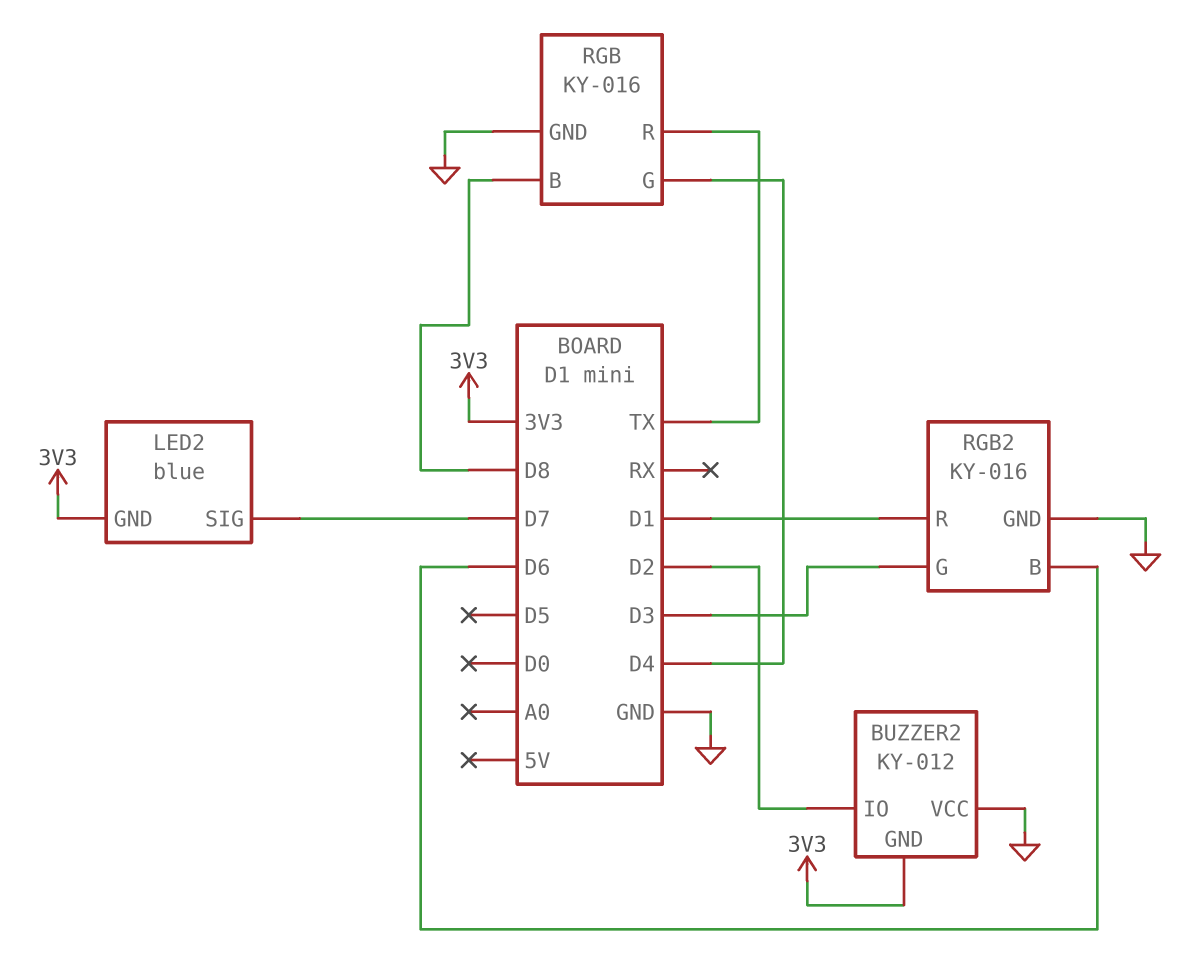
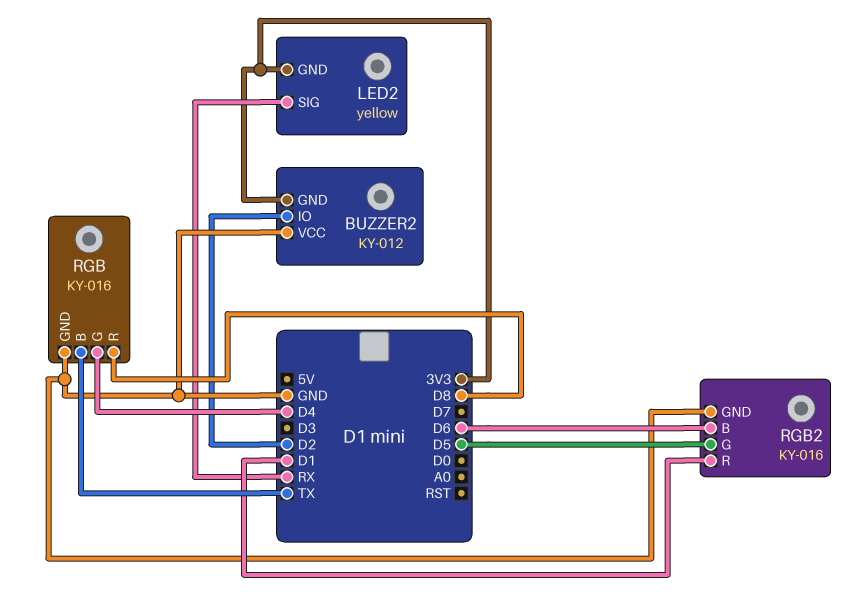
LED2: blue -> yellow
LED2 pin SIG: D7 -> RX
RGB pin B: D8 -> TX
RGB pin R: TX -> D8
RGB2 pin G: D3 -> D5

